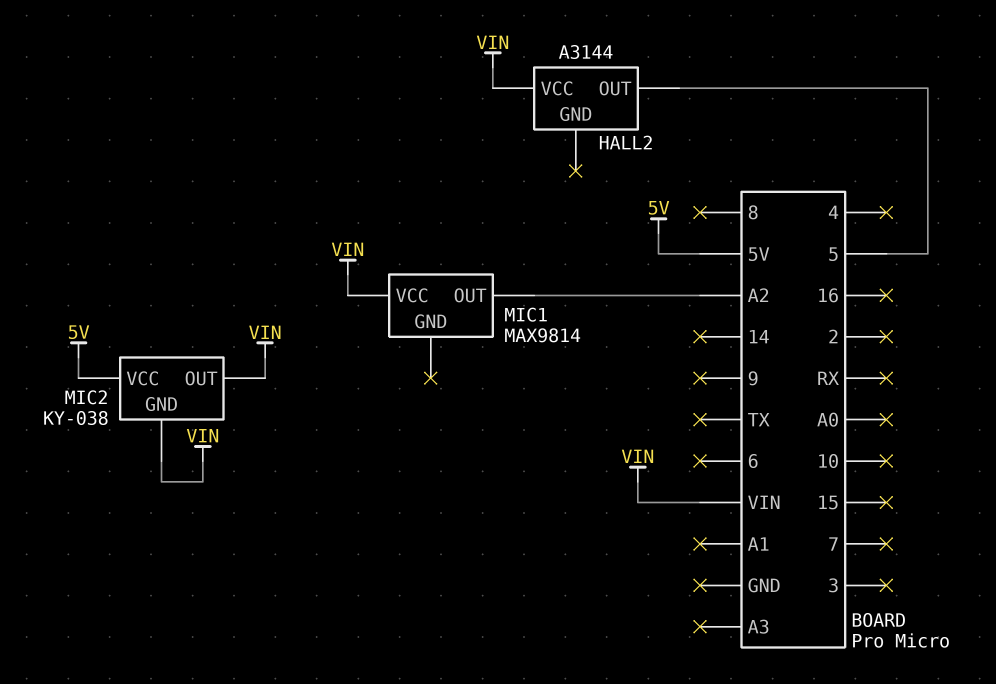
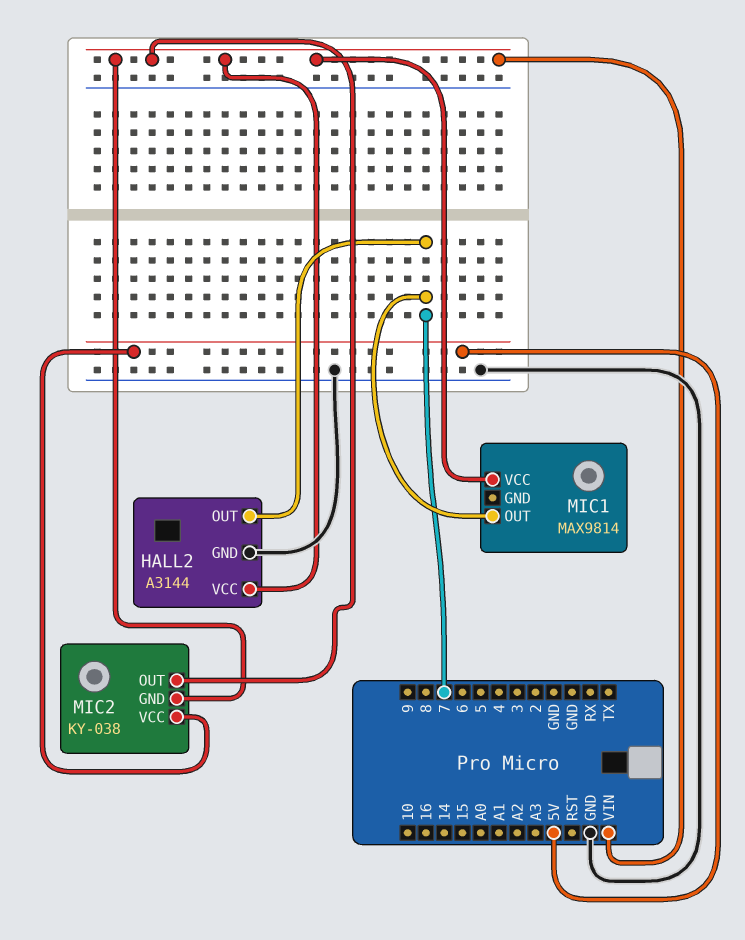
HALL2 pin GND: none -> GND
HALL2 pin OUT: 5 -> 7
MIC1 pin OUT: A2 -> 7

